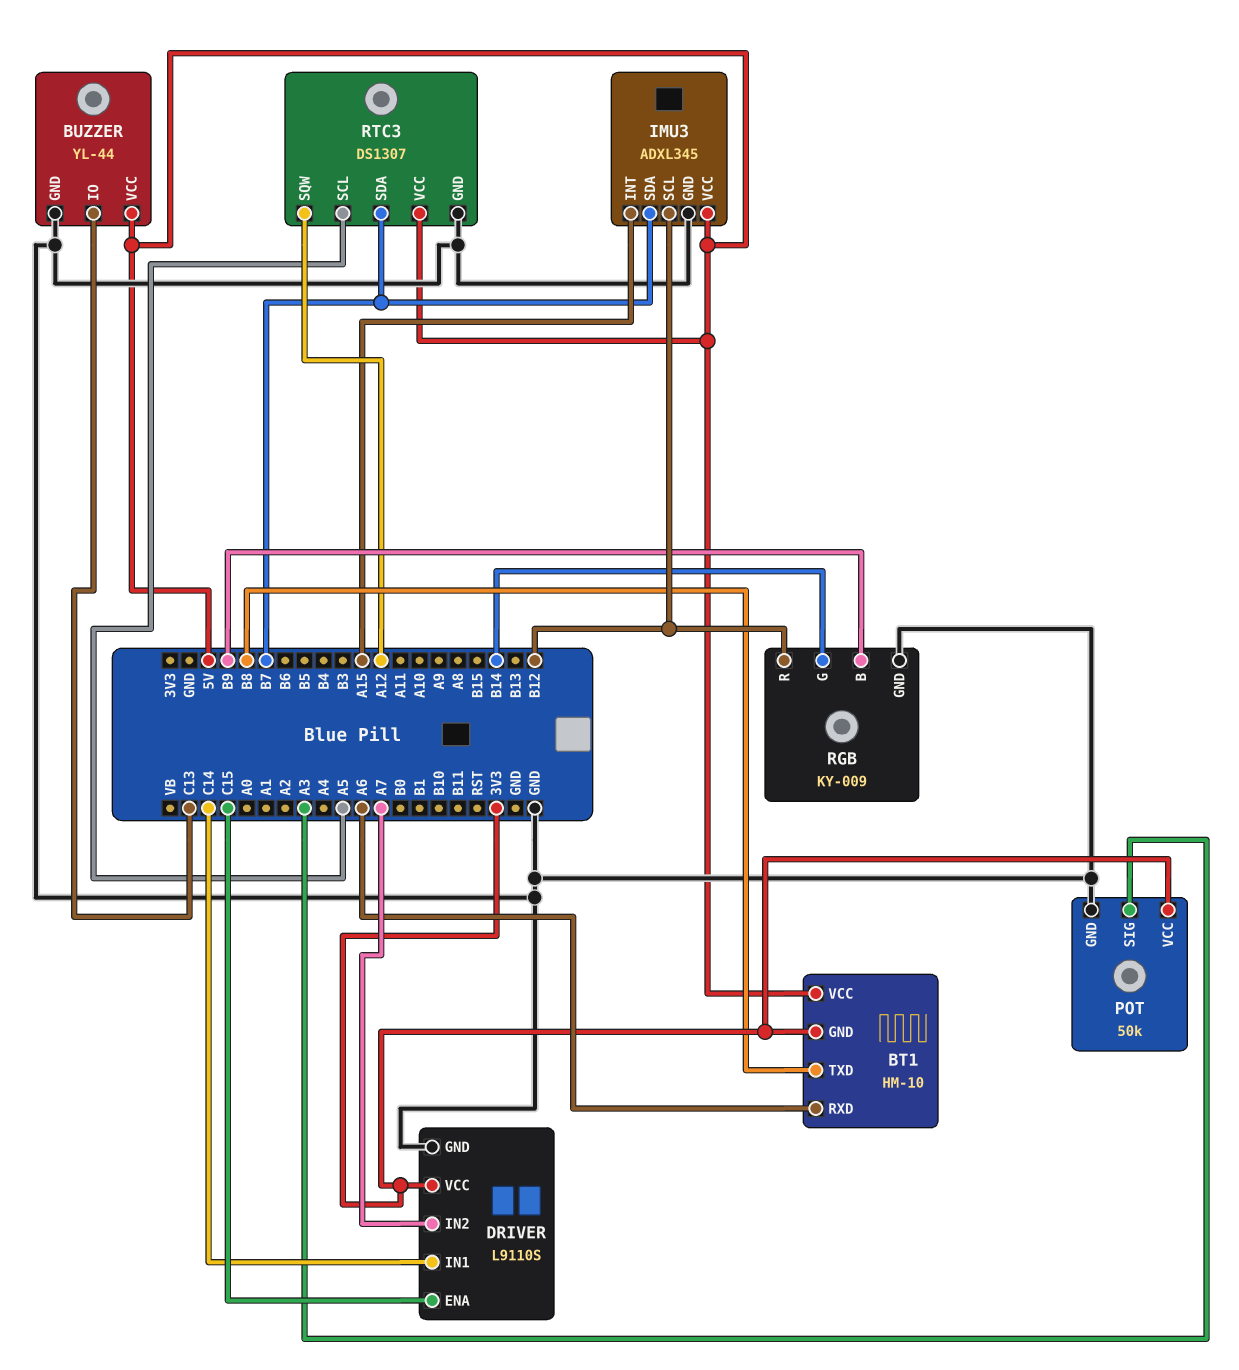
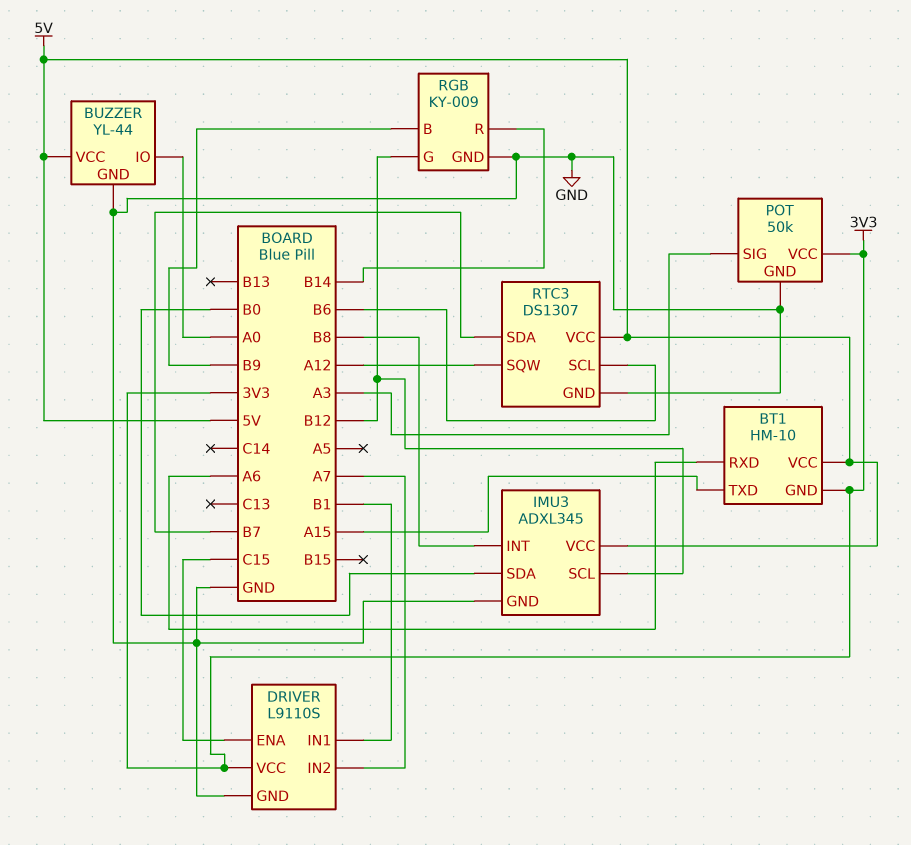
BT1 pin TXD: B8 -> A15
BUZZER pin IO: C13 -> A0
DRIVER pin IN1: C14 -> B1
IMU3 pin INT: A15 -> B8
IMU3 pin SDA: B7 -> B0
RGB pin G: B14 -> B12
RGB pin R: B12 -> B14
RTC3 pin SCL: A5 -> B6

